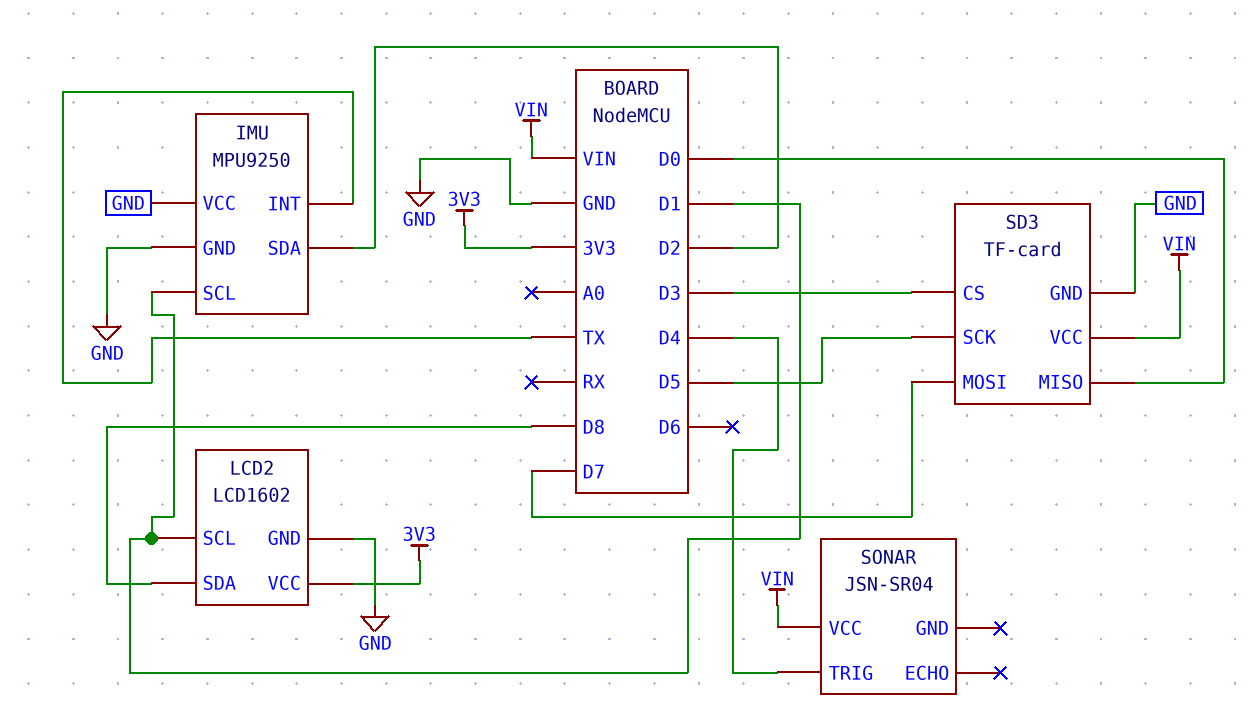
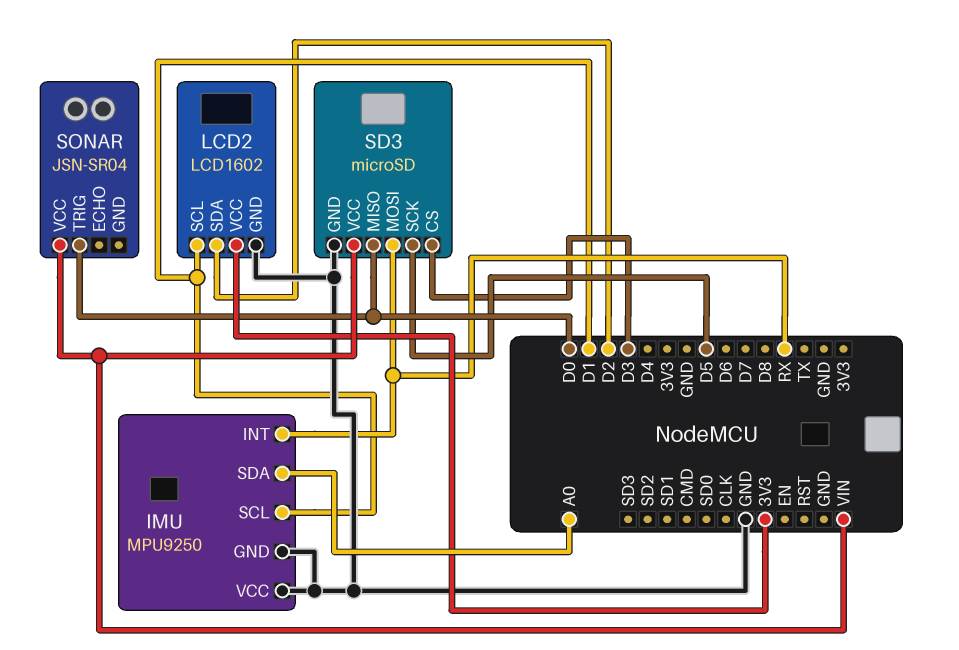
IMU pin INT: TX -> RX
IMU pin SDA: D2 -> A0
LCD2 pin SDA: D8 -> D2
SD3: TF-card -> microSD
SD3 pin MOSI: D7 -> RX
SONAR pin TRIG: D4 -> D0

